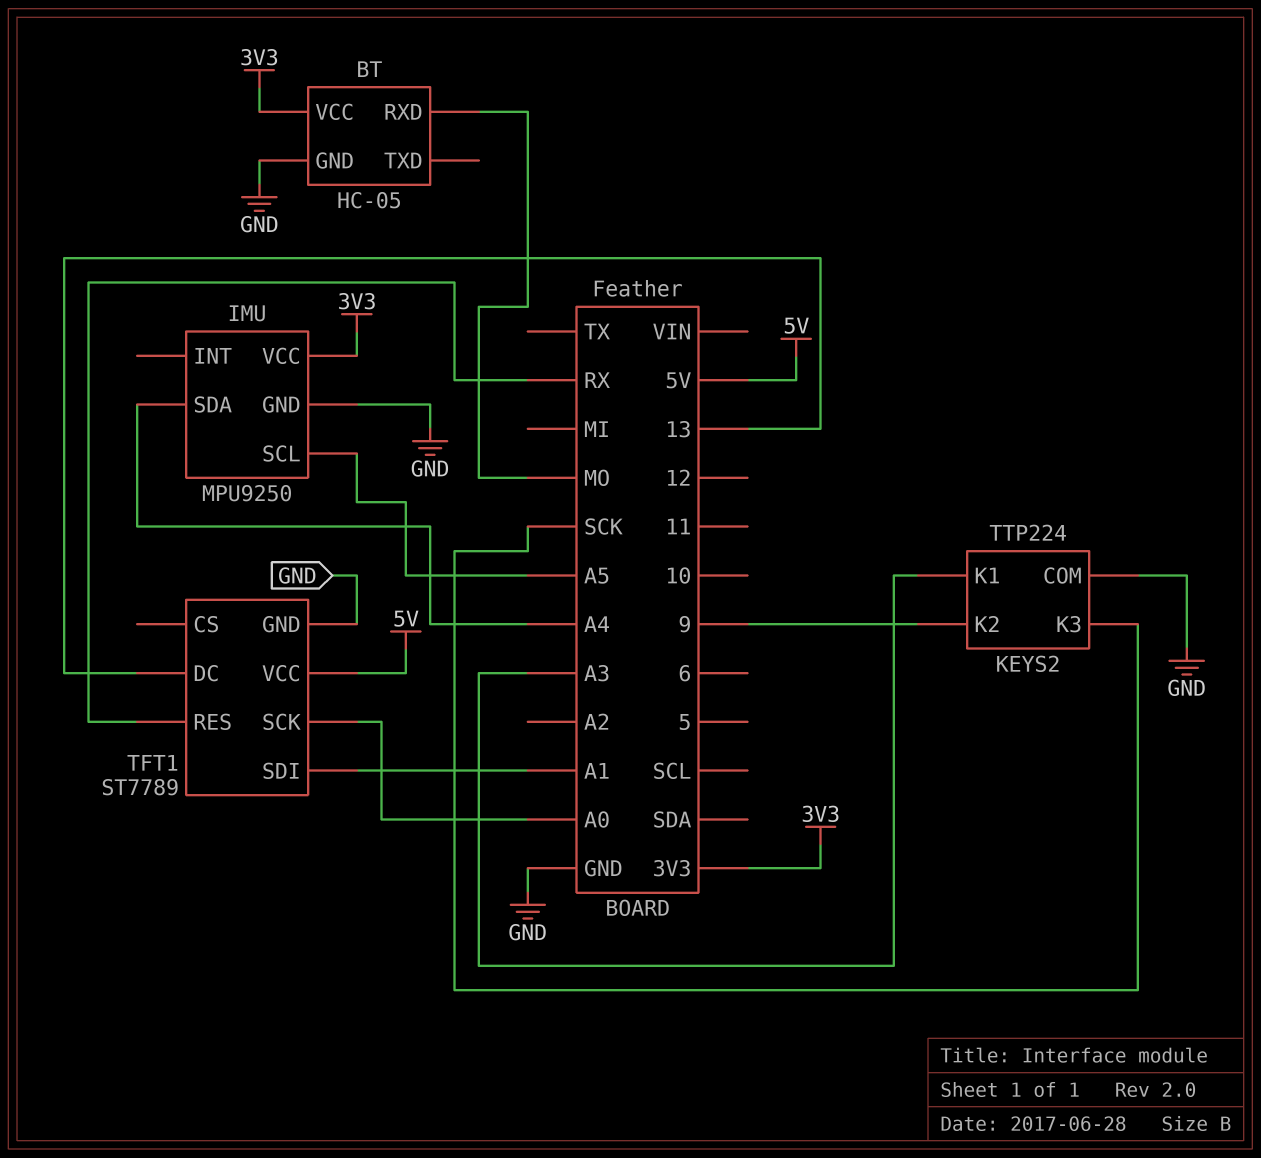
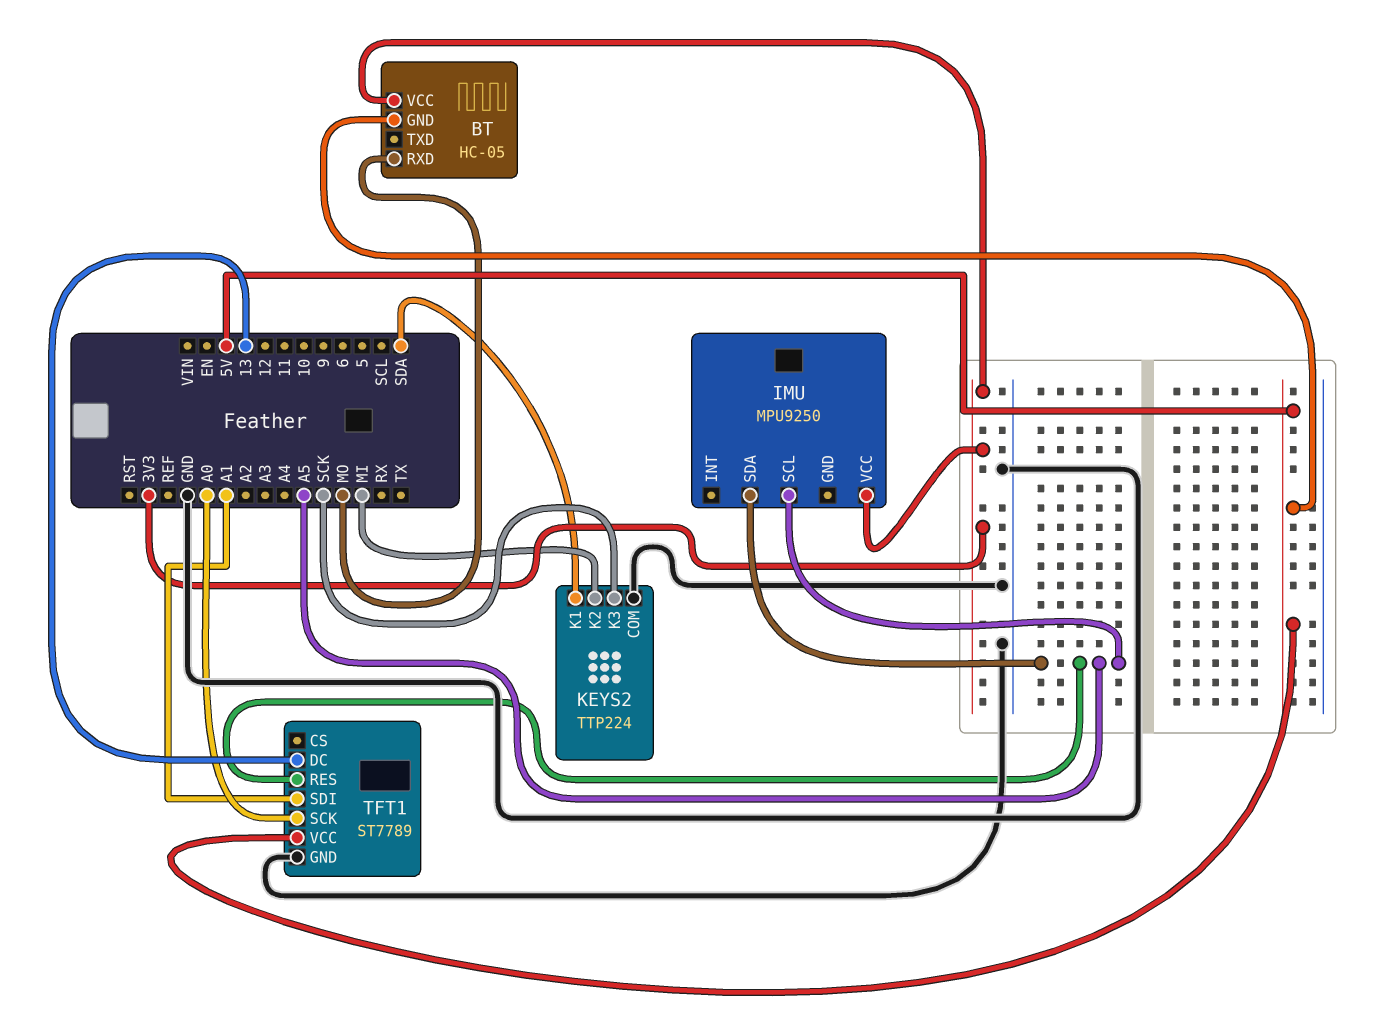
BT pin GND: GND -> 5V
IMU pin GND: GND -> none
IMU pin SDA: A4 -> A5
KEYS2 pin K1: A3 -> SDA
KEYS2 pin K2: 9 -> MI
TFT1 pin RES: RX -> A5

